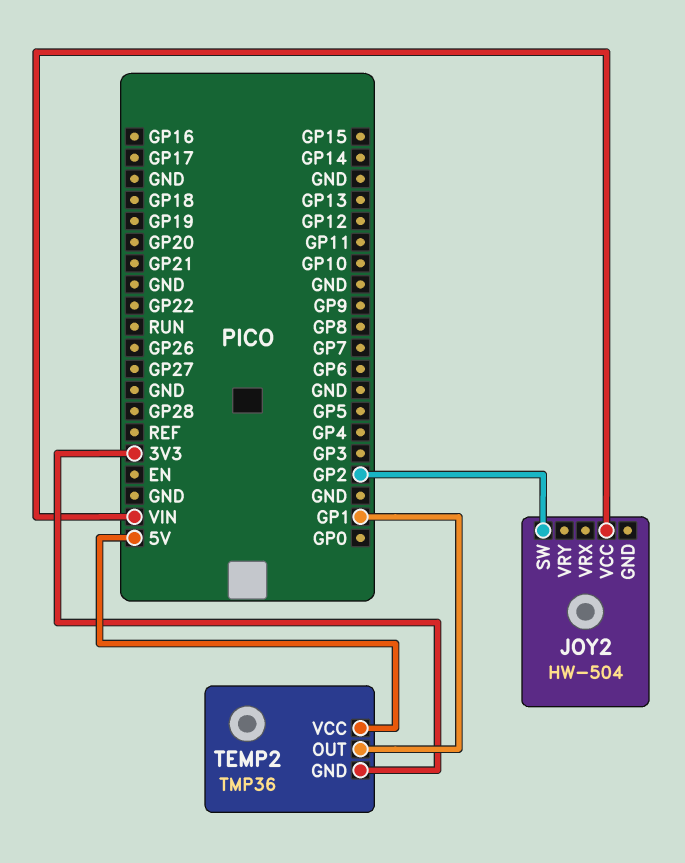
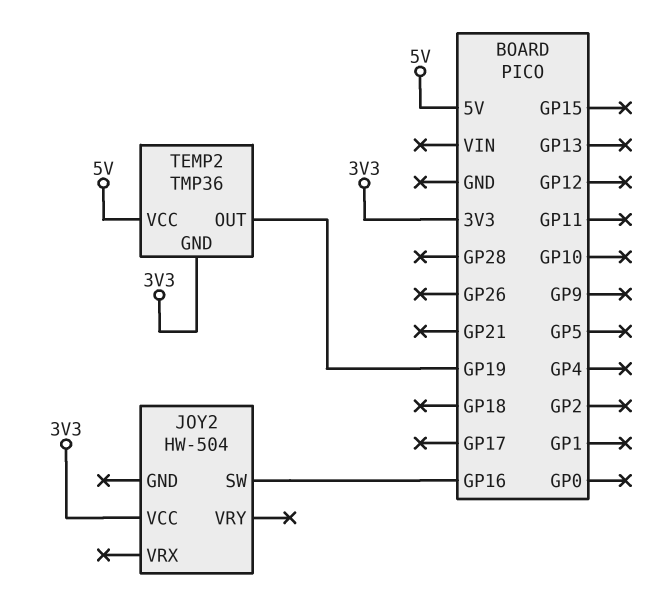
JOY2 pin SW: GP2 -> GP16
JOY2 pin VCC: VIN -> 3V3
TEMP2 pin OUT: GP1 -> GP19

